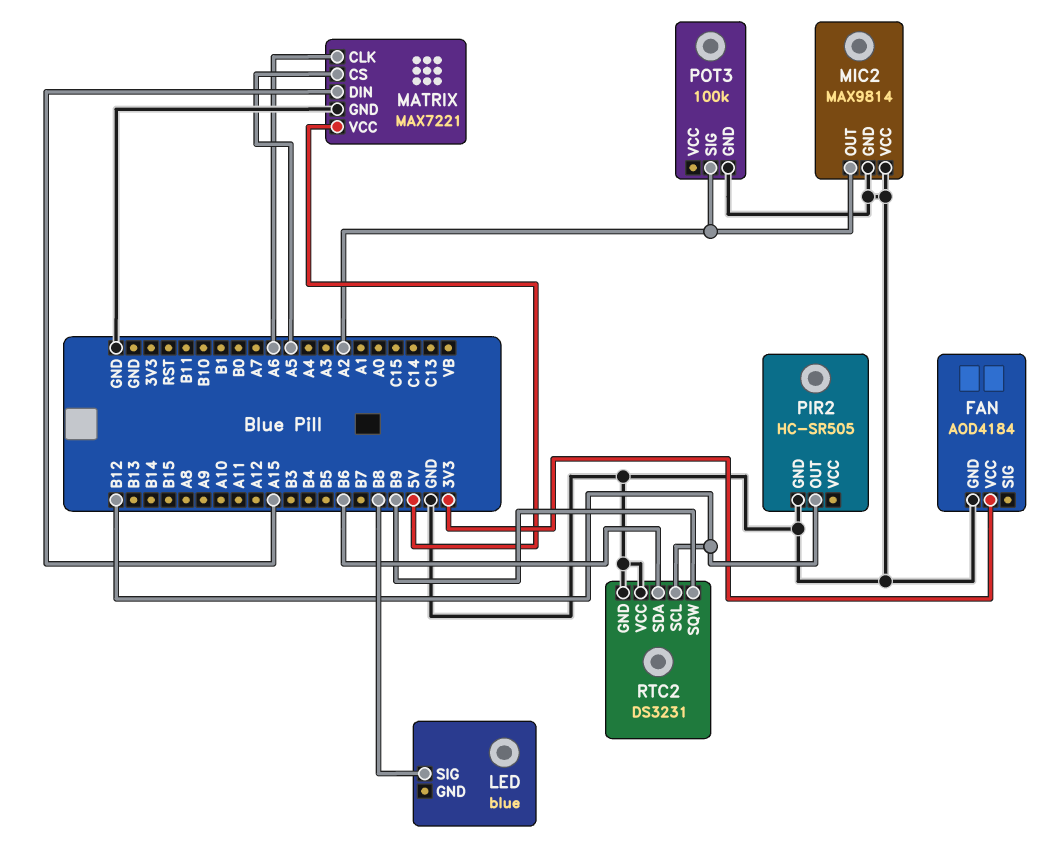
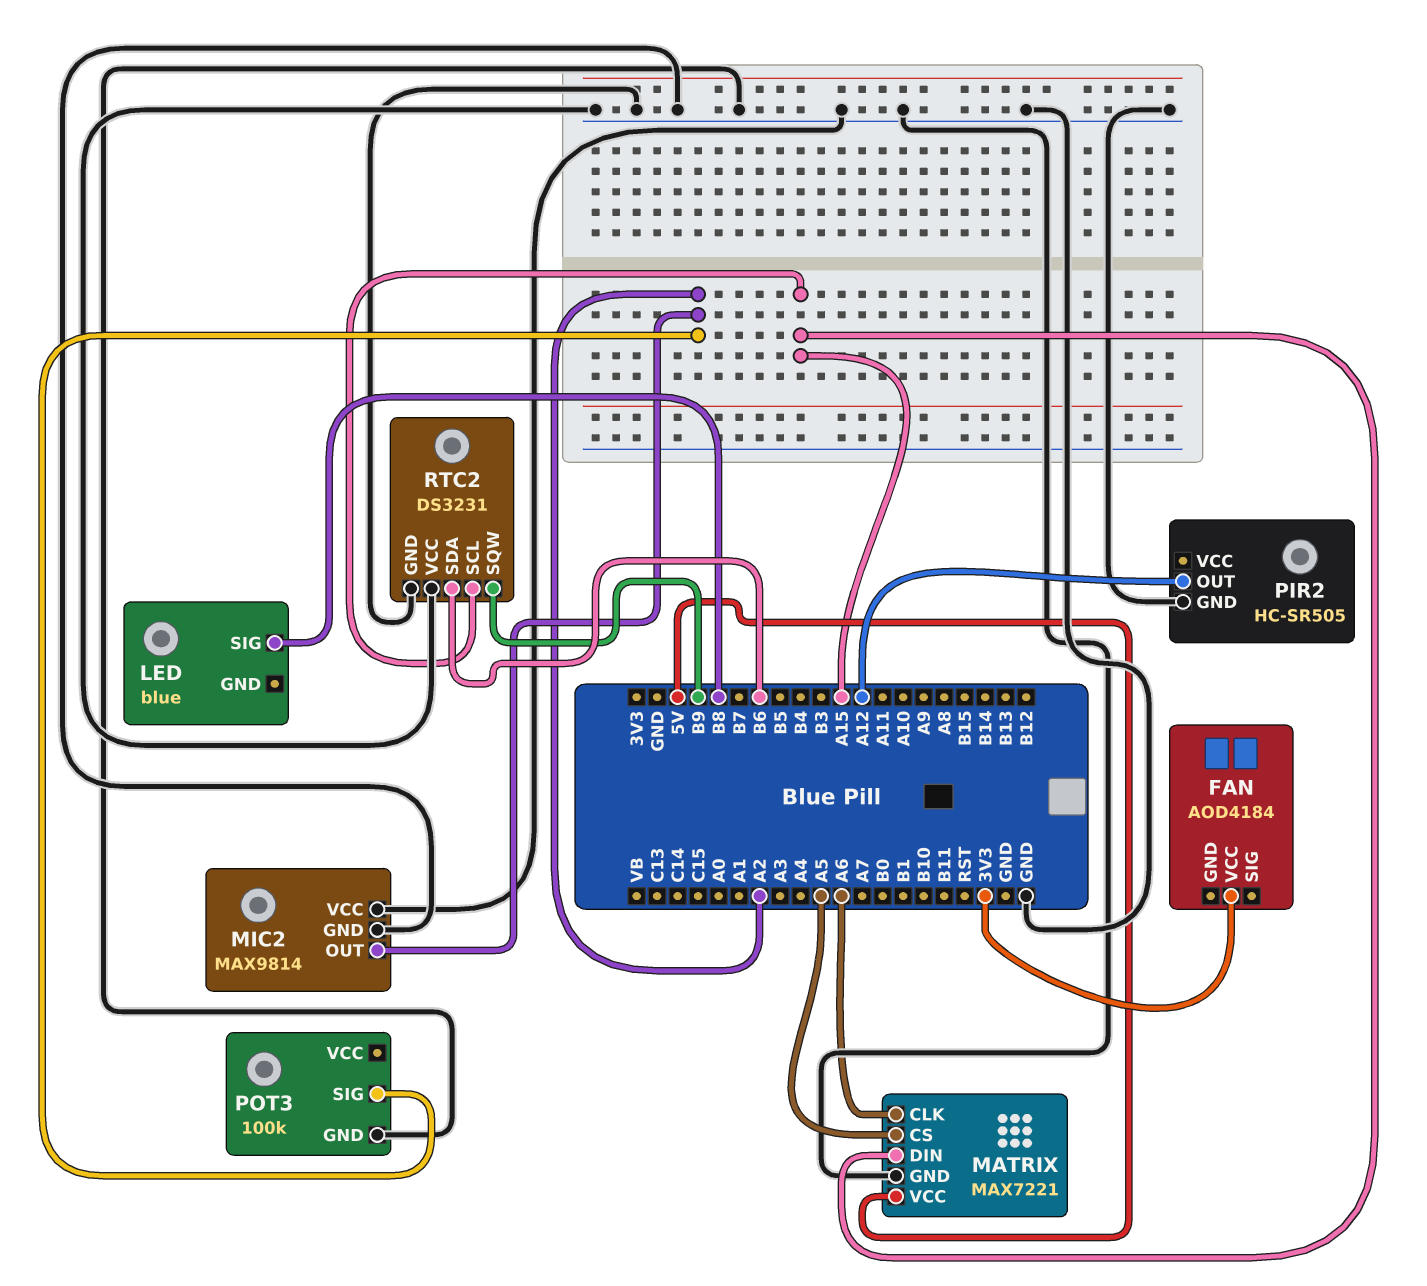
FAN pin GND: GND -> none
PIR2 pin OUT: B12 -> A12
RTC2 pin SCL: B12 -> A15

